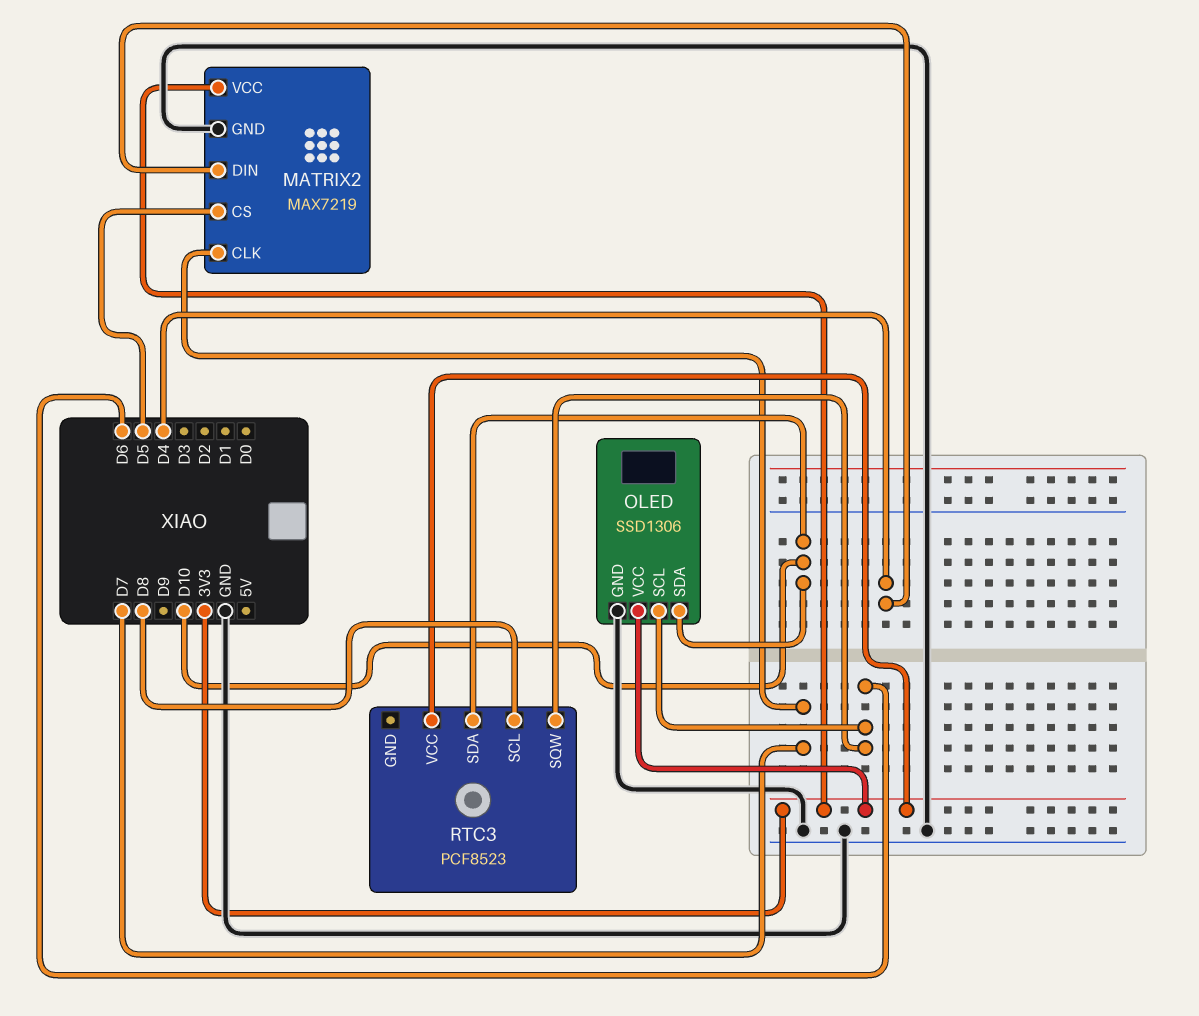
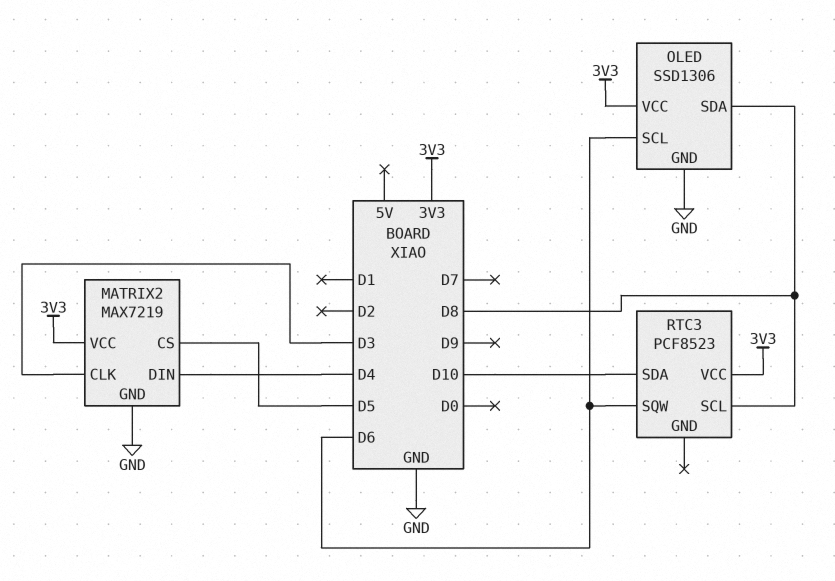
MATRIX2 pin CLK: D7 -> D3
OLED pin SDA: D10 -> D8

